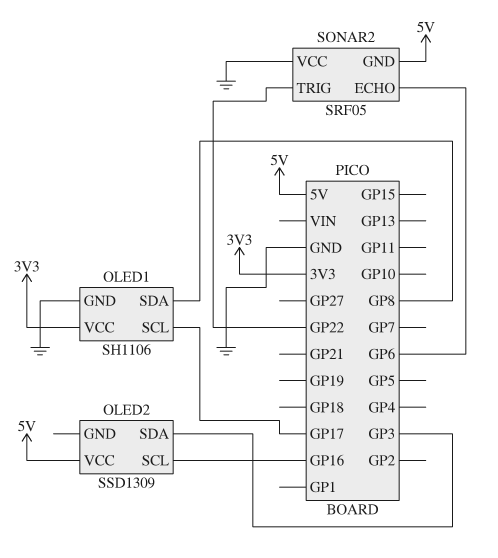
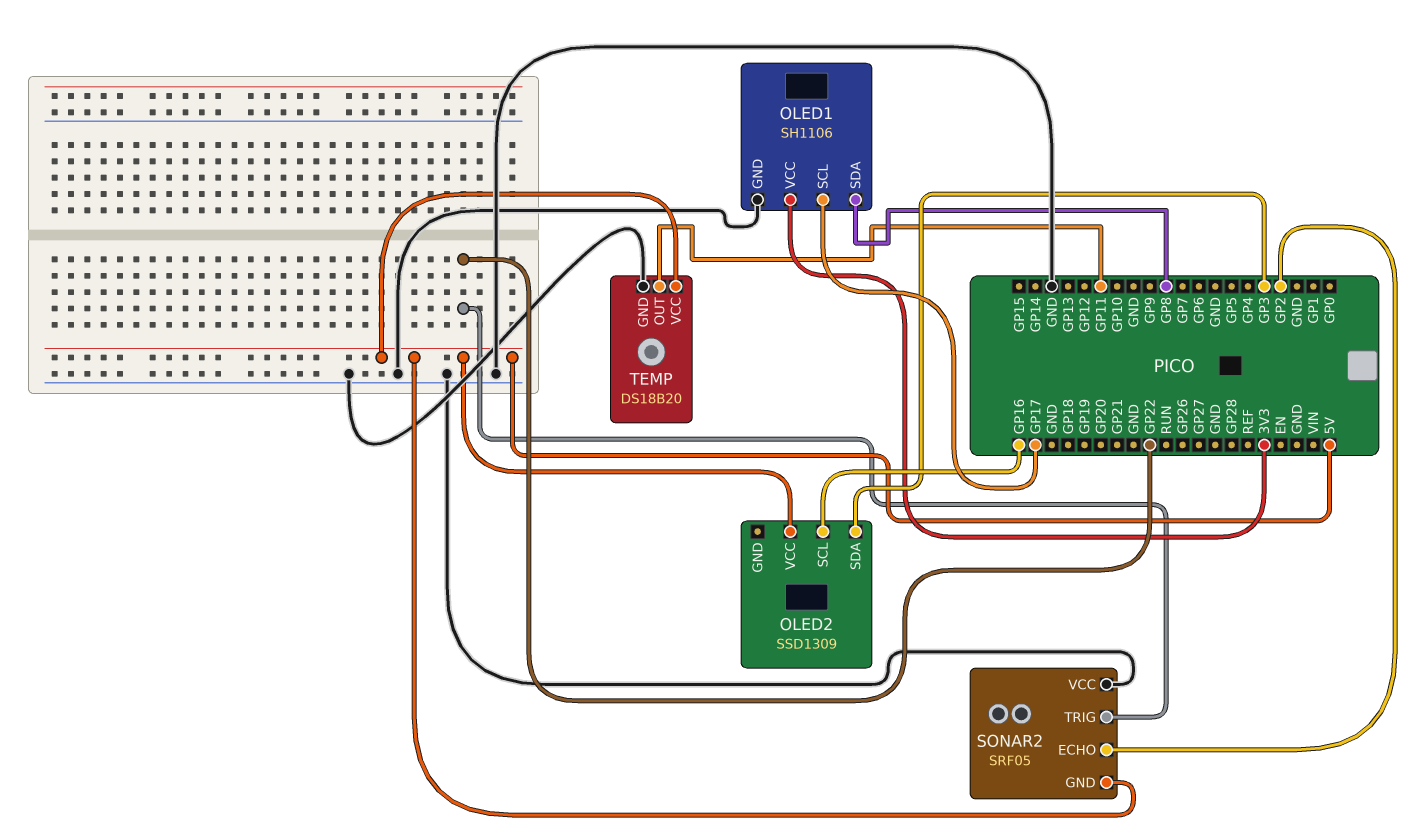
SONAR2 pin ECHO: GP6 -> GP2
TEMP: none -> DS18B20
TEMP pin GND: none -> GND
TEMP pin OUT: none -> GP11
TEMP pin VCC: none -> 5V

